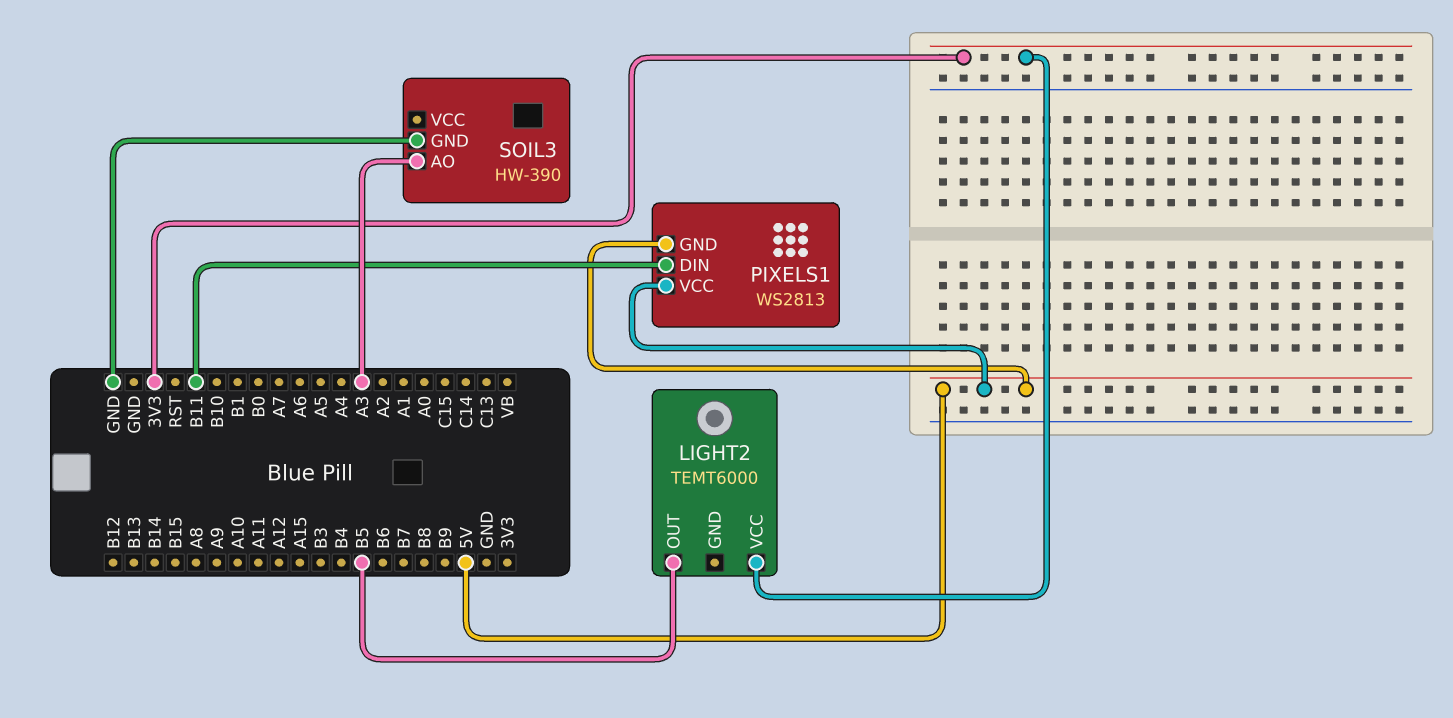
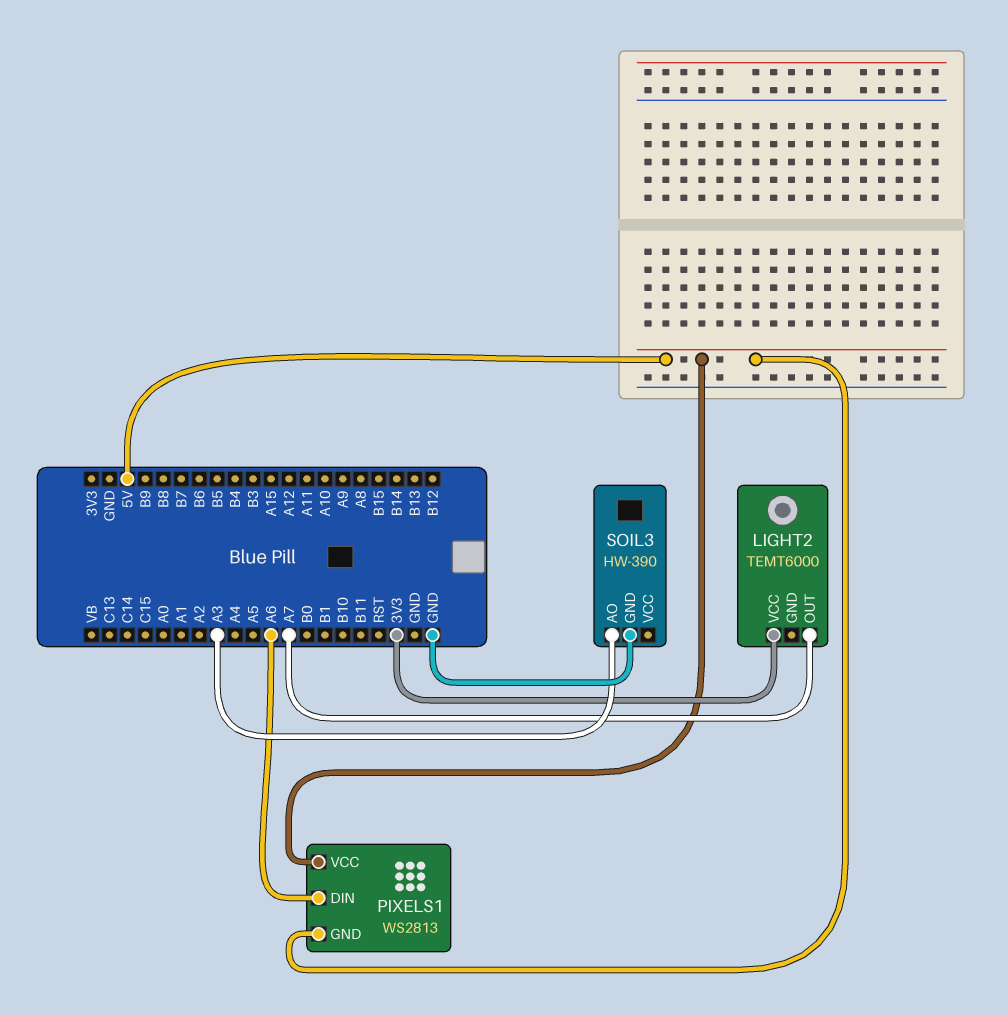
LIGHT2 pin OUT: B5 -> A7
PIXELS1 pin DIN: B11 -> A6

